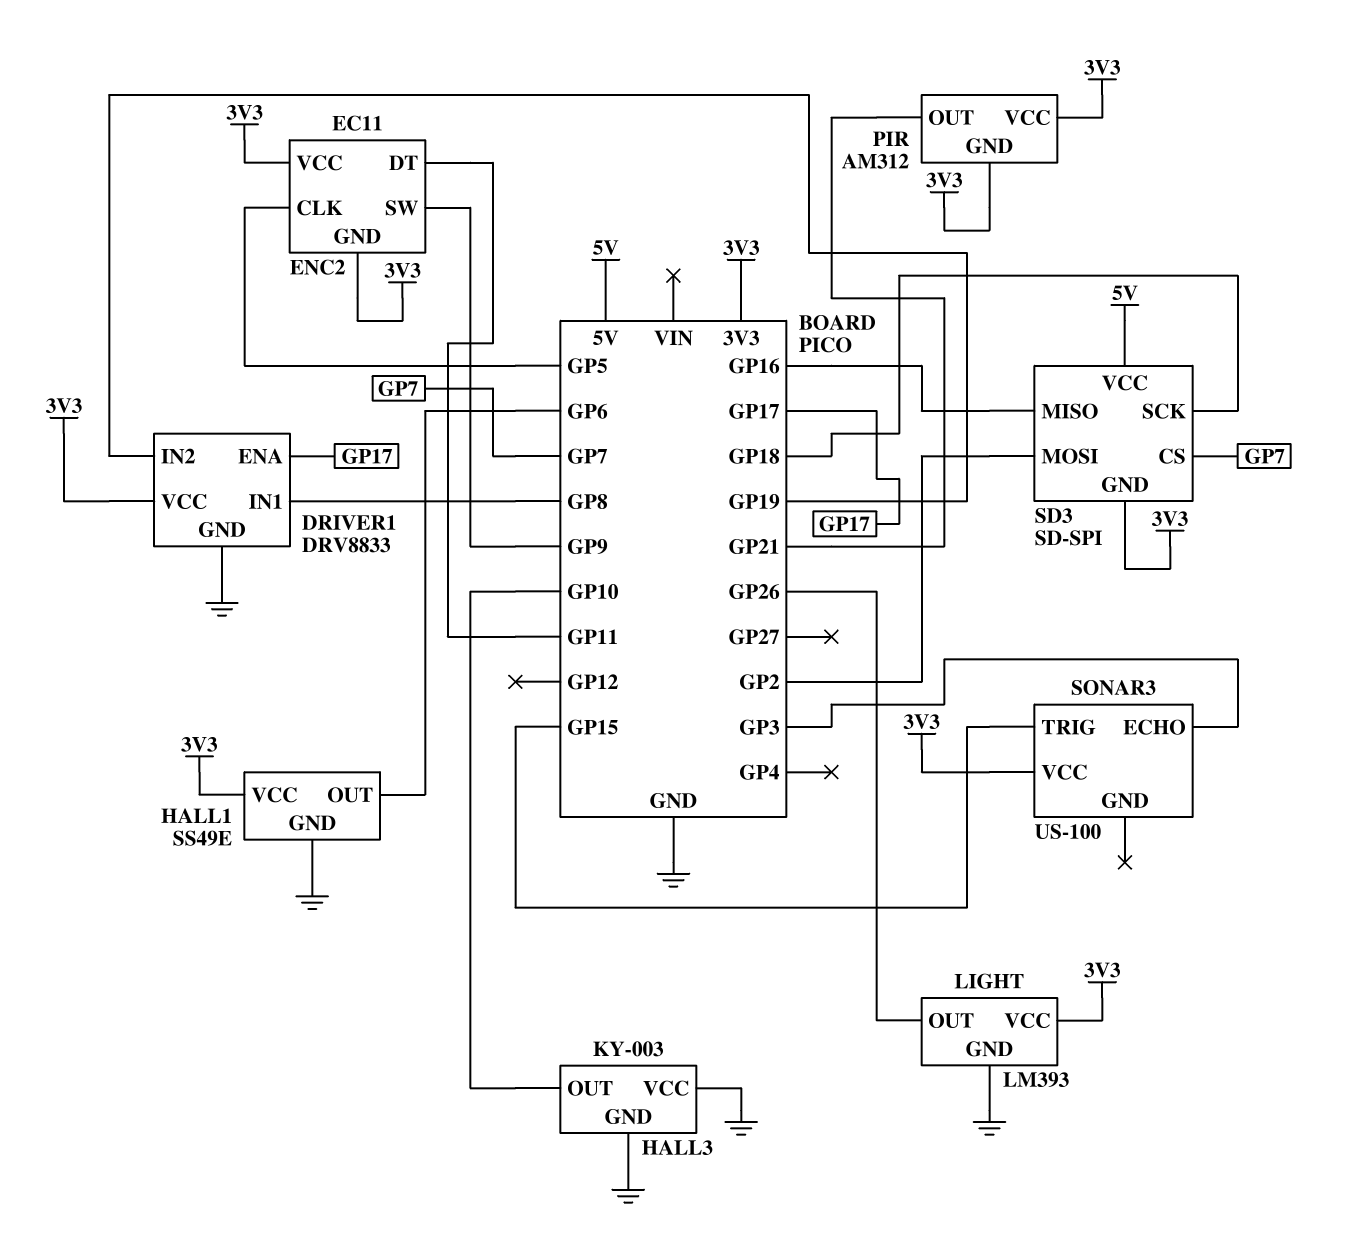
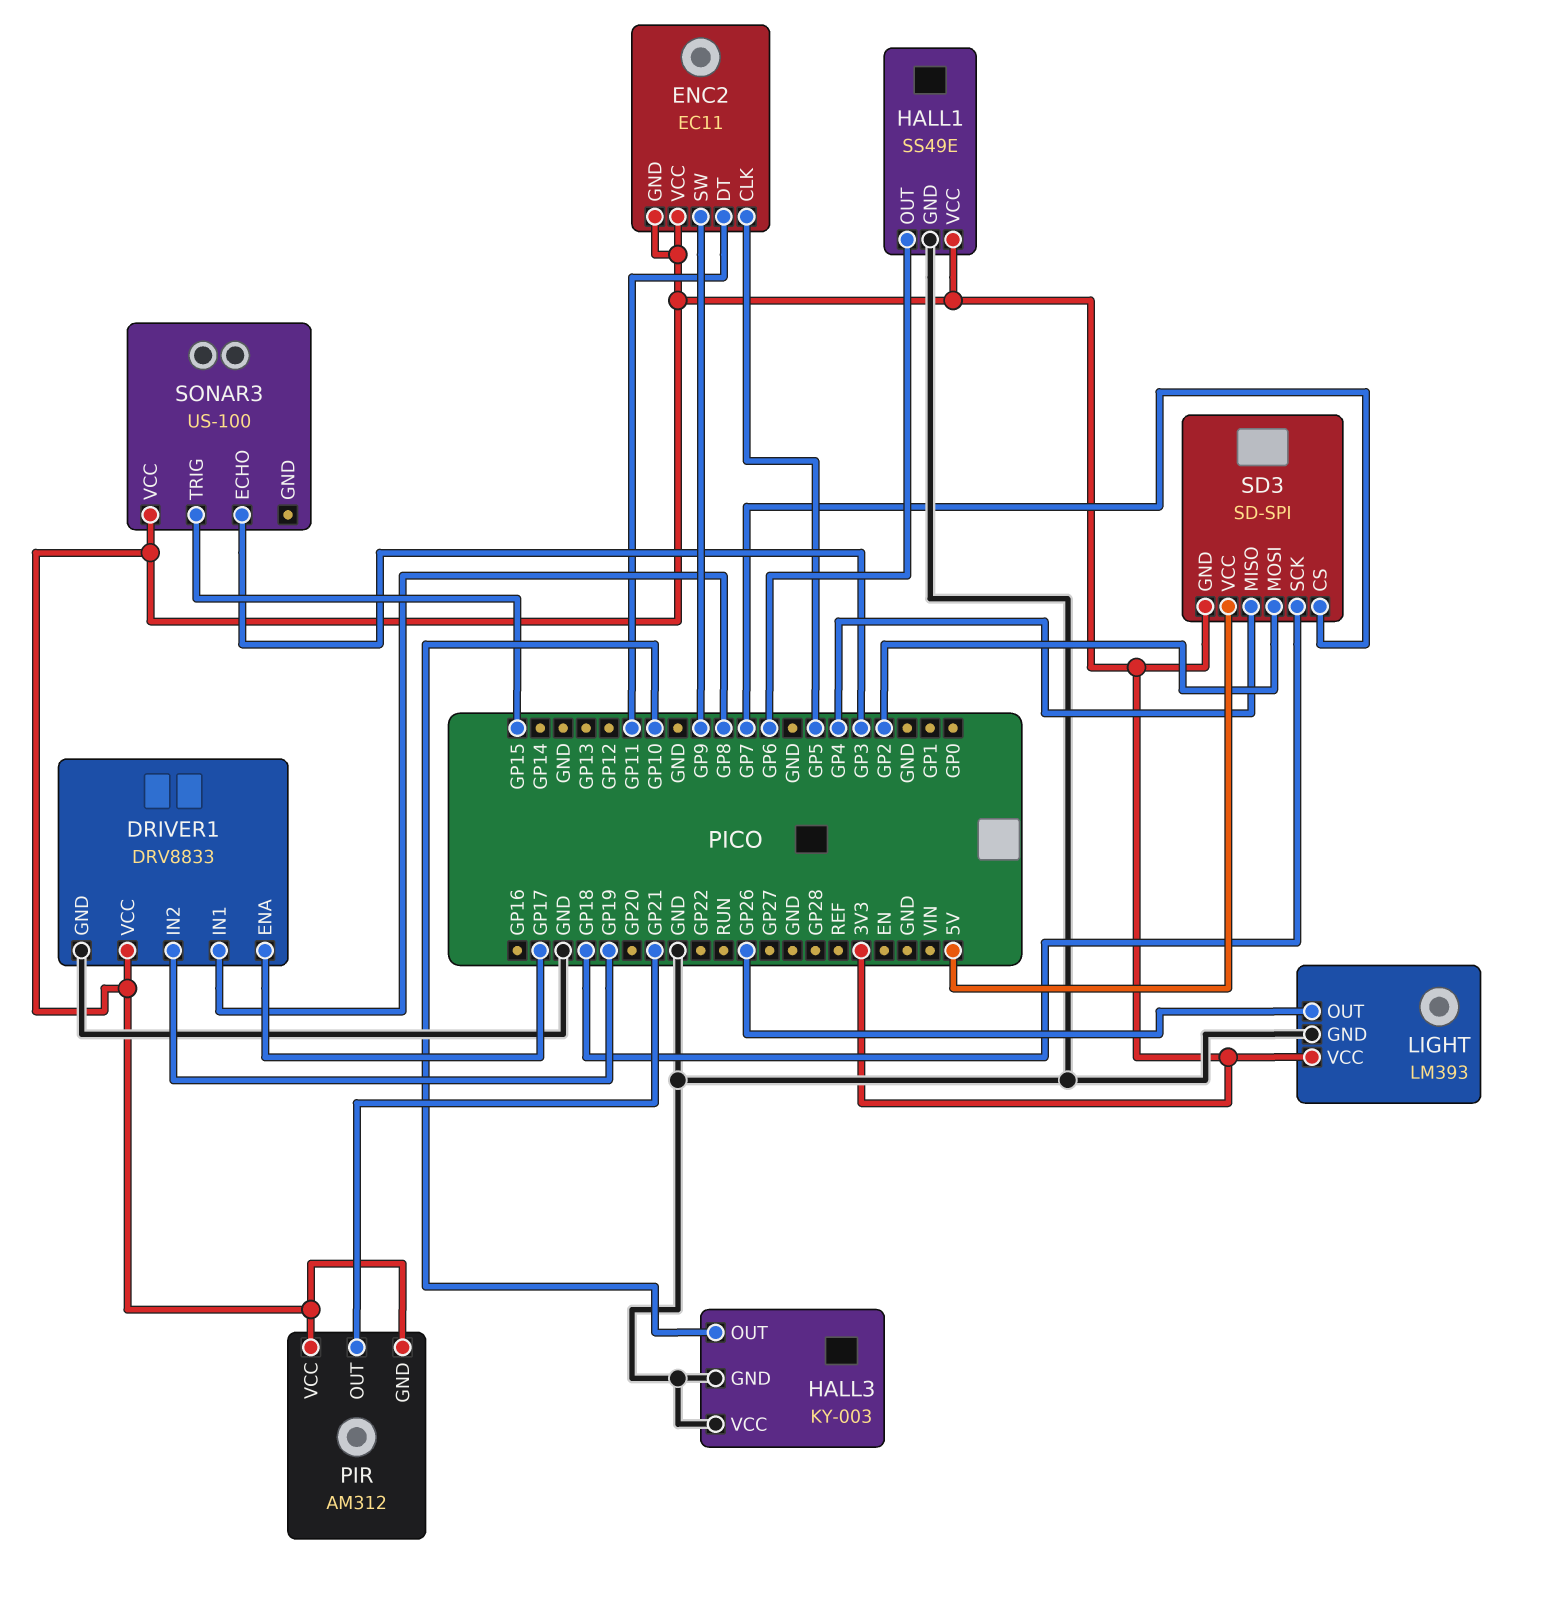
SD3 pin MISO: GP16 -> GP4

